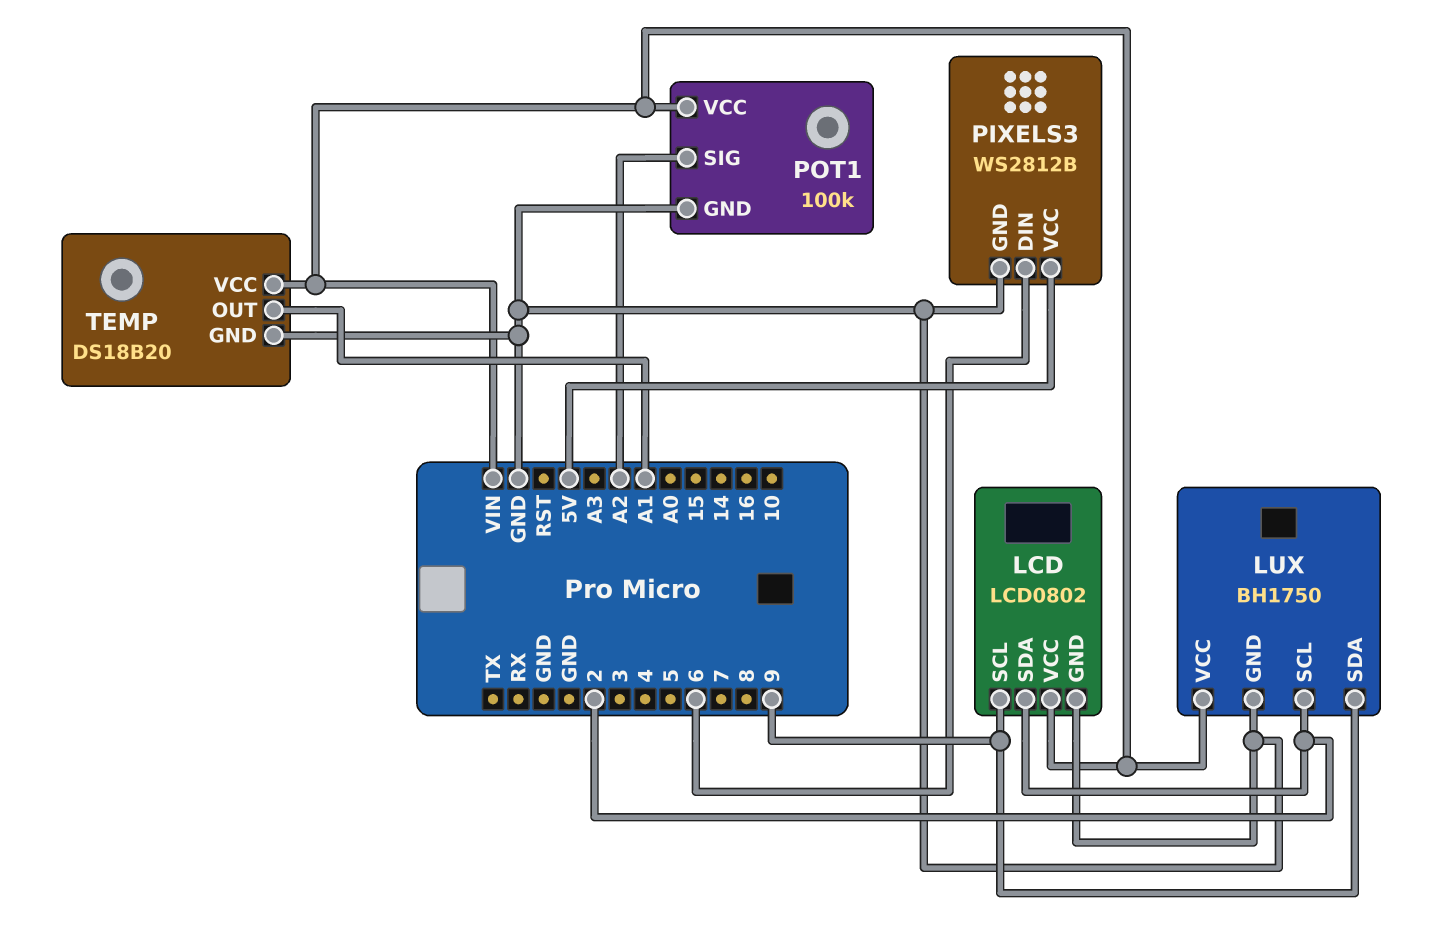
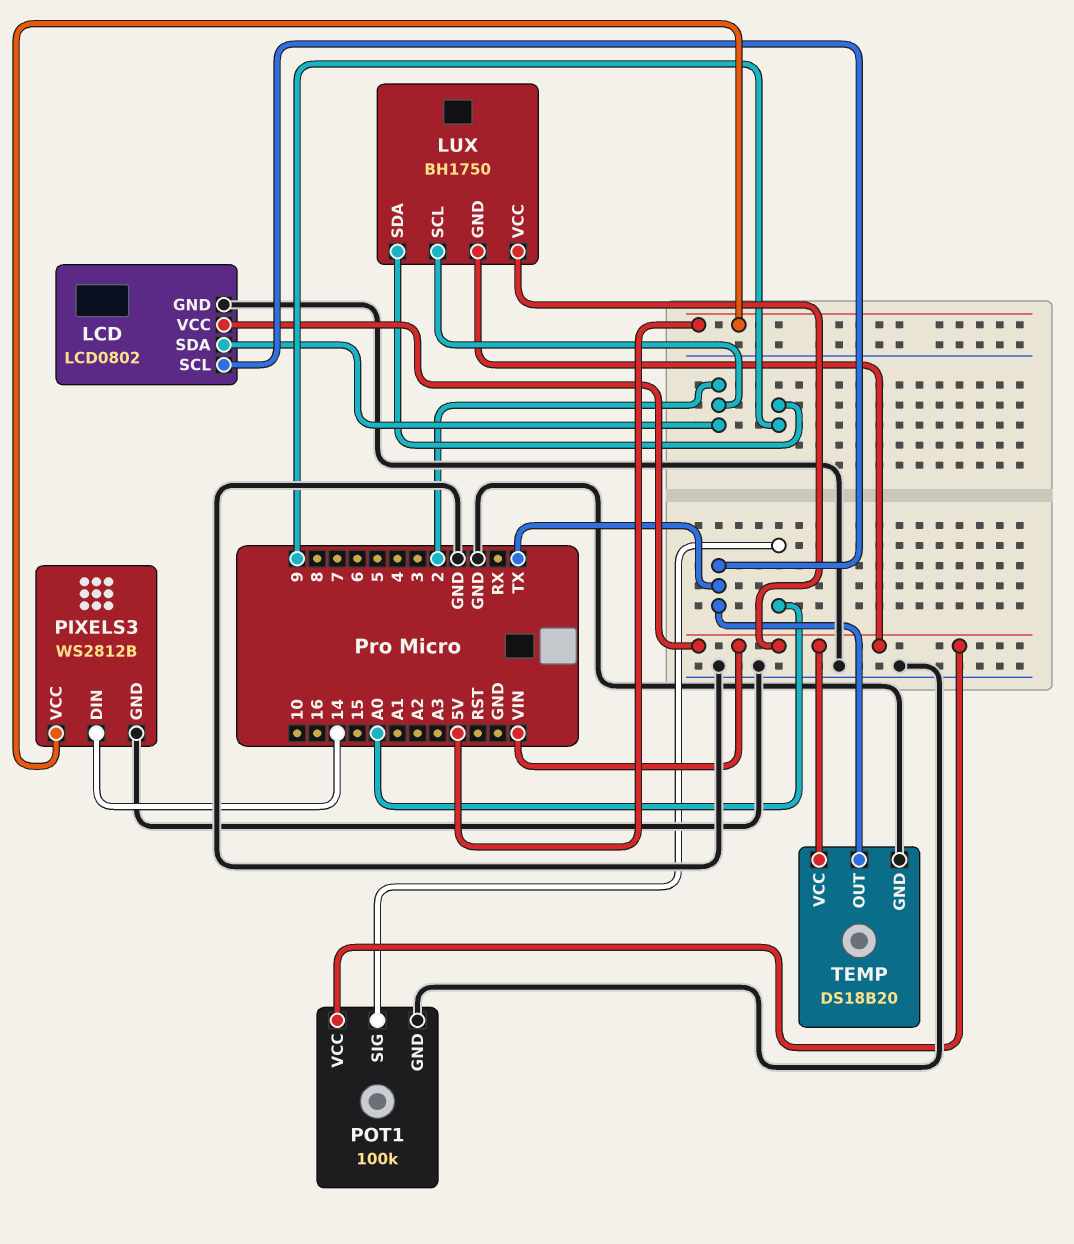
LCD pin SCL: 9 -> TX
LUX pin GND: GND -> VIN
PIXELS3 pin DIN: 6 -> 14
POT1 pin SIG: A2 -> A0
TEMP pin OUT: A1 -> TX

